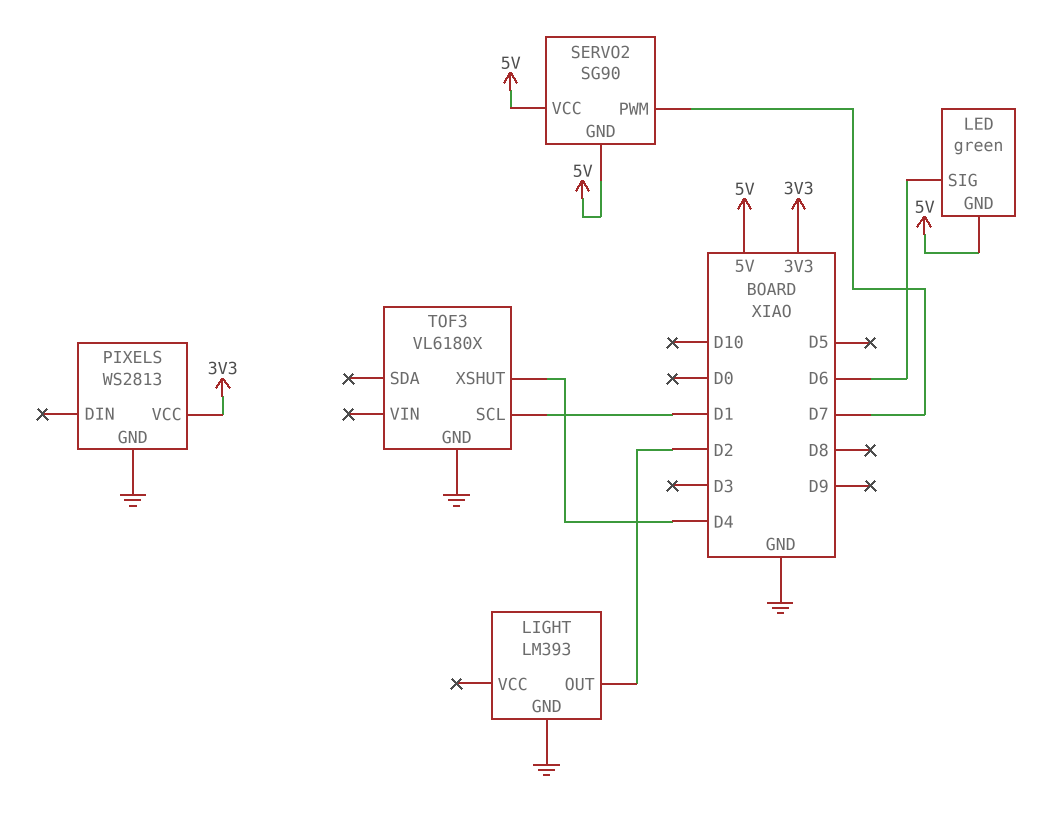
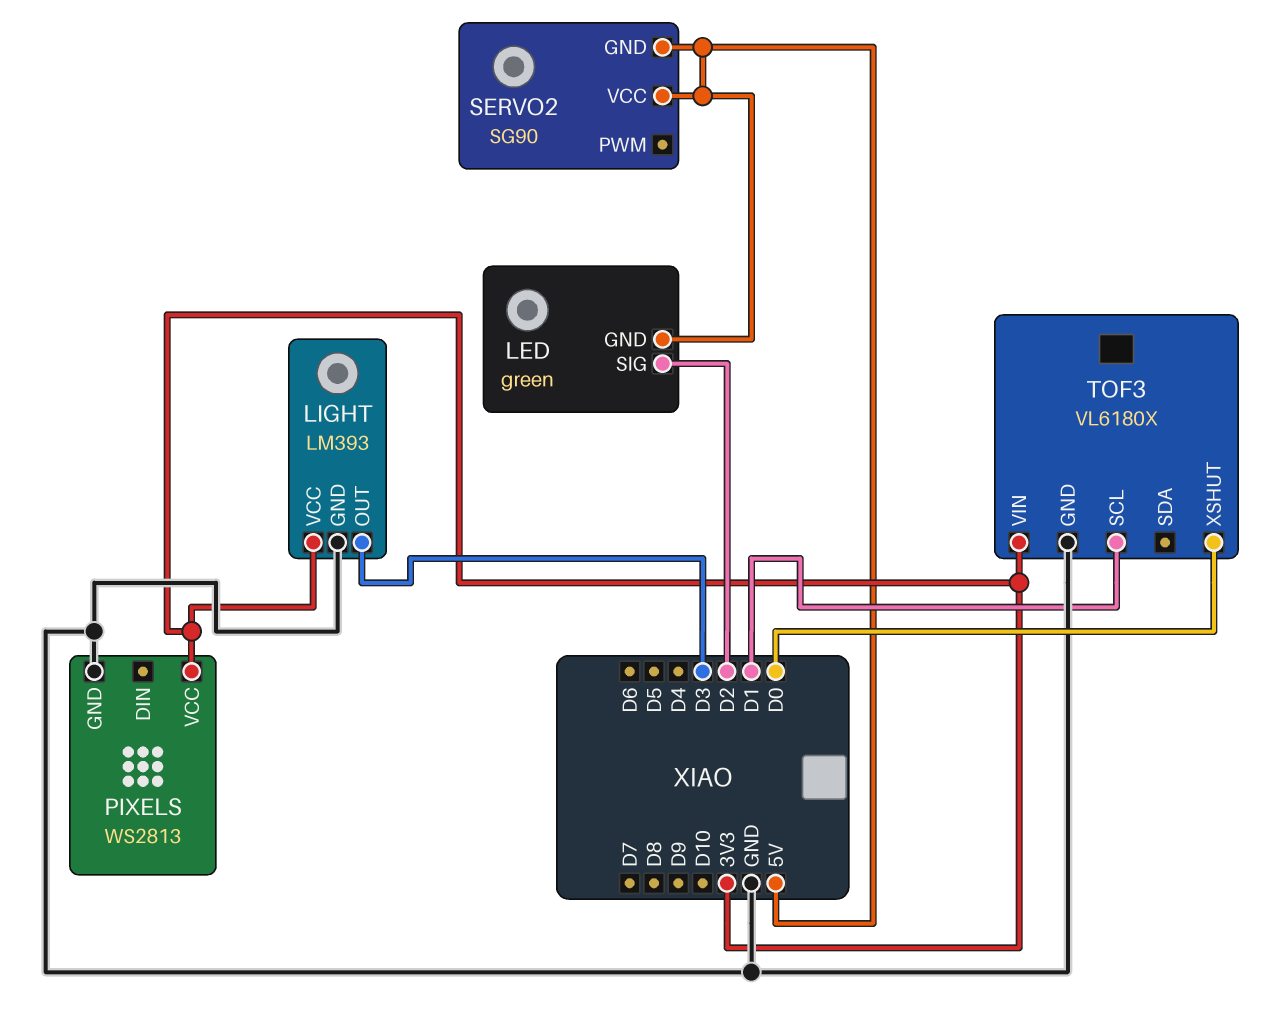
LED pin SIG: D6 -> D2
LIGHT pin OUT: D2 -> D3
LIGHT pin VCC: none -> 3V3
SERVO2 pin PWM: D7 -> none
TOF3 pin VIN: none -> 3V3
TOF3 pin XSHUT: D4 -> D0

